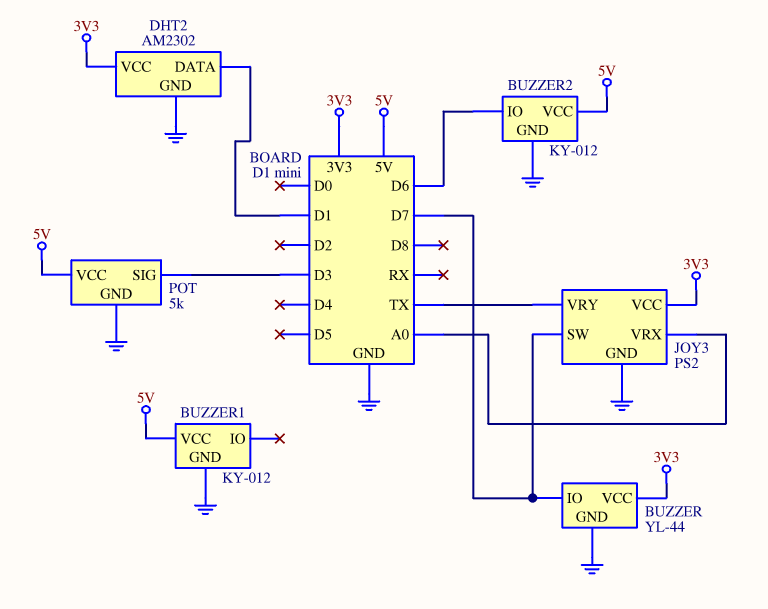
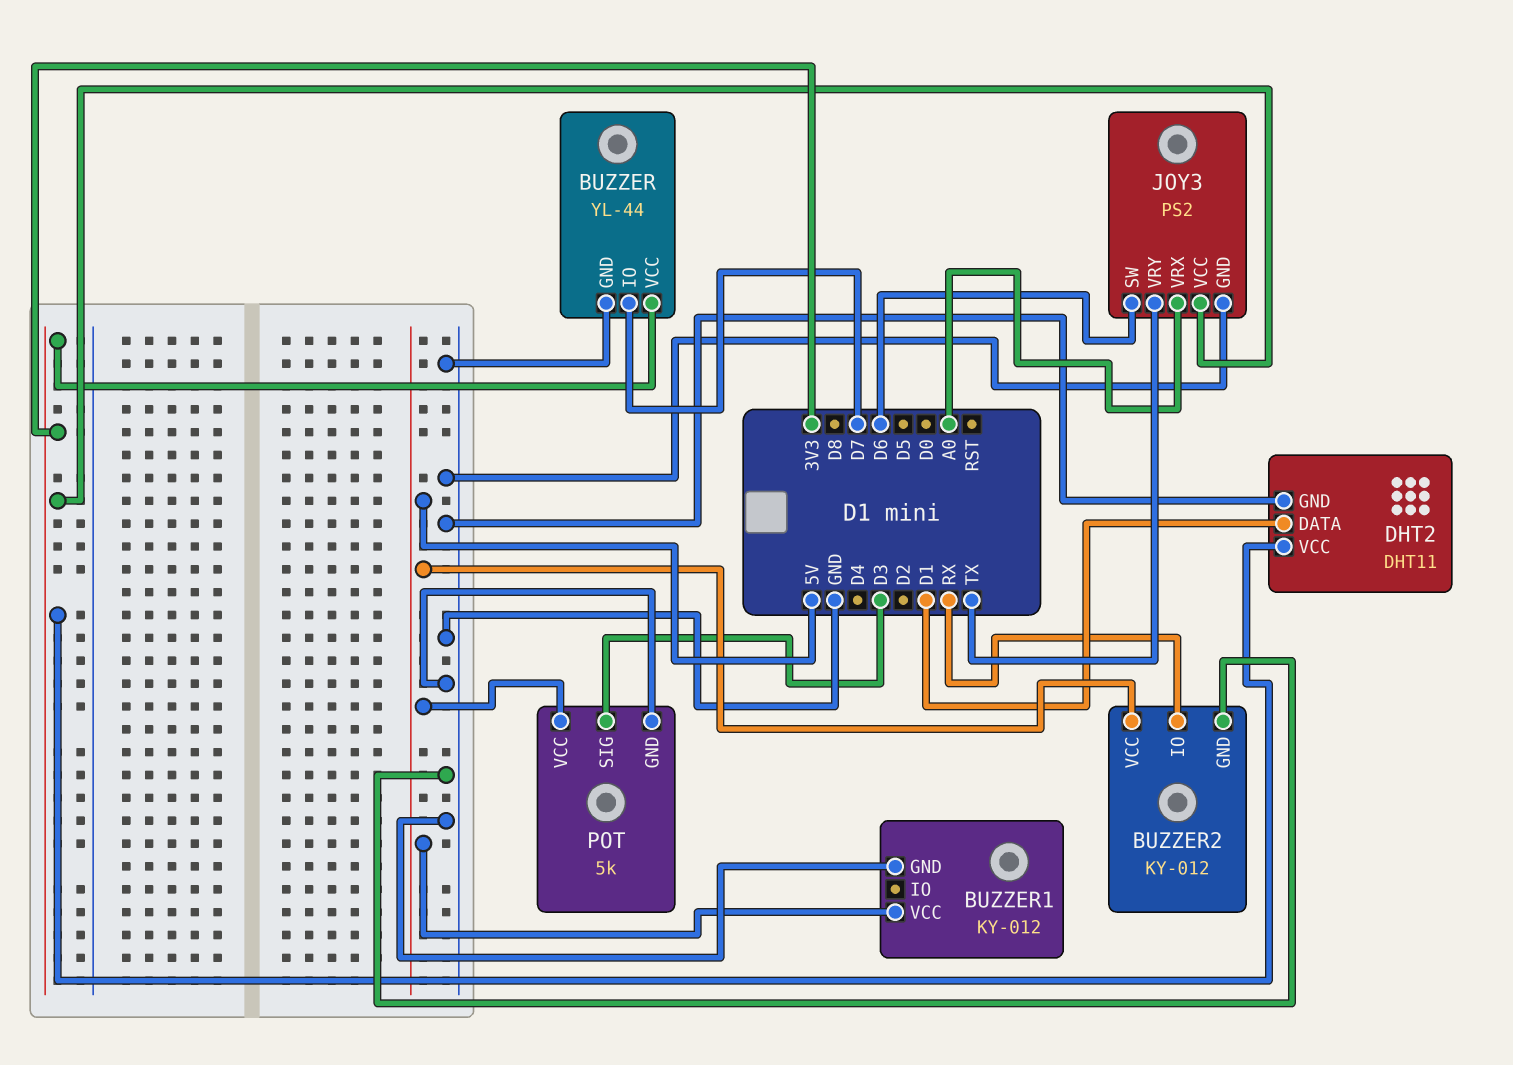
BUZZER2 pin IO: D6 -> RX
DHT2: AM2302 -> DHT11
JOY3 pin SW: D7 -> D6

